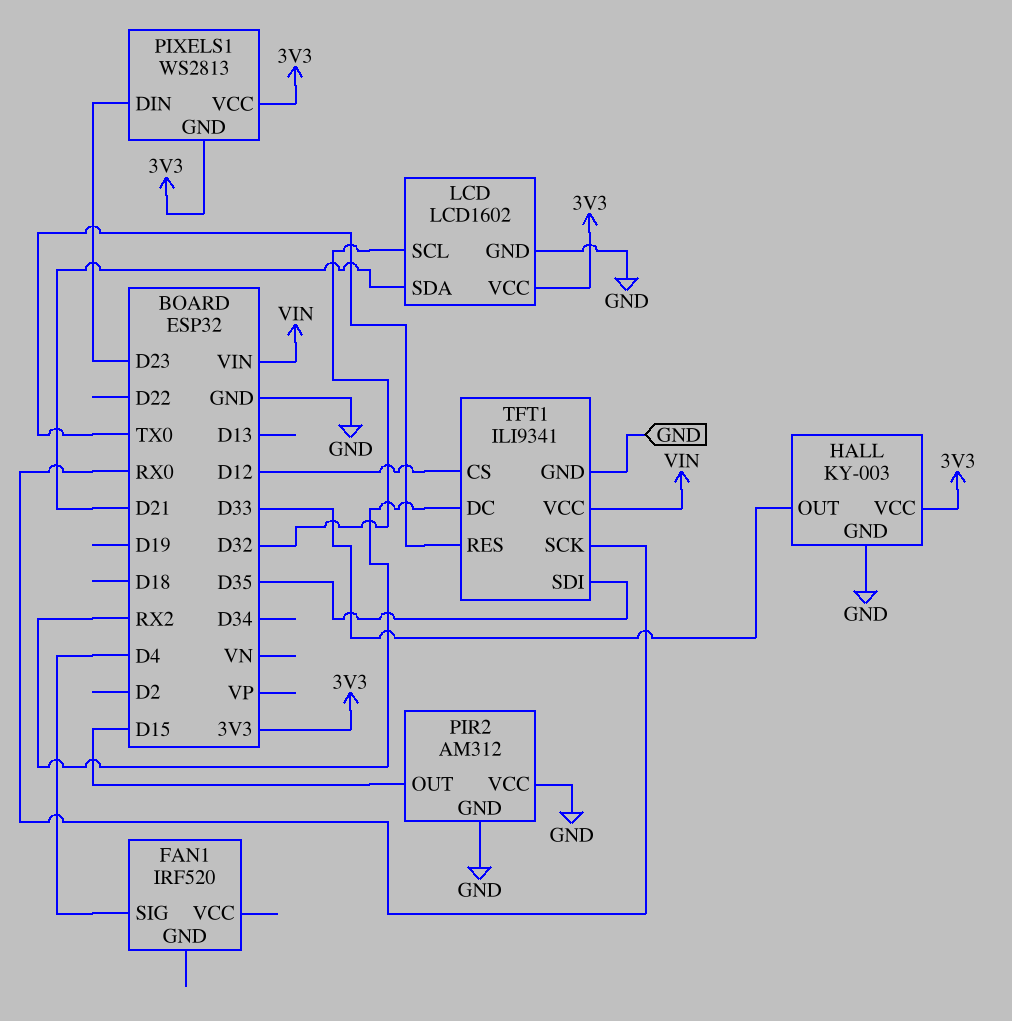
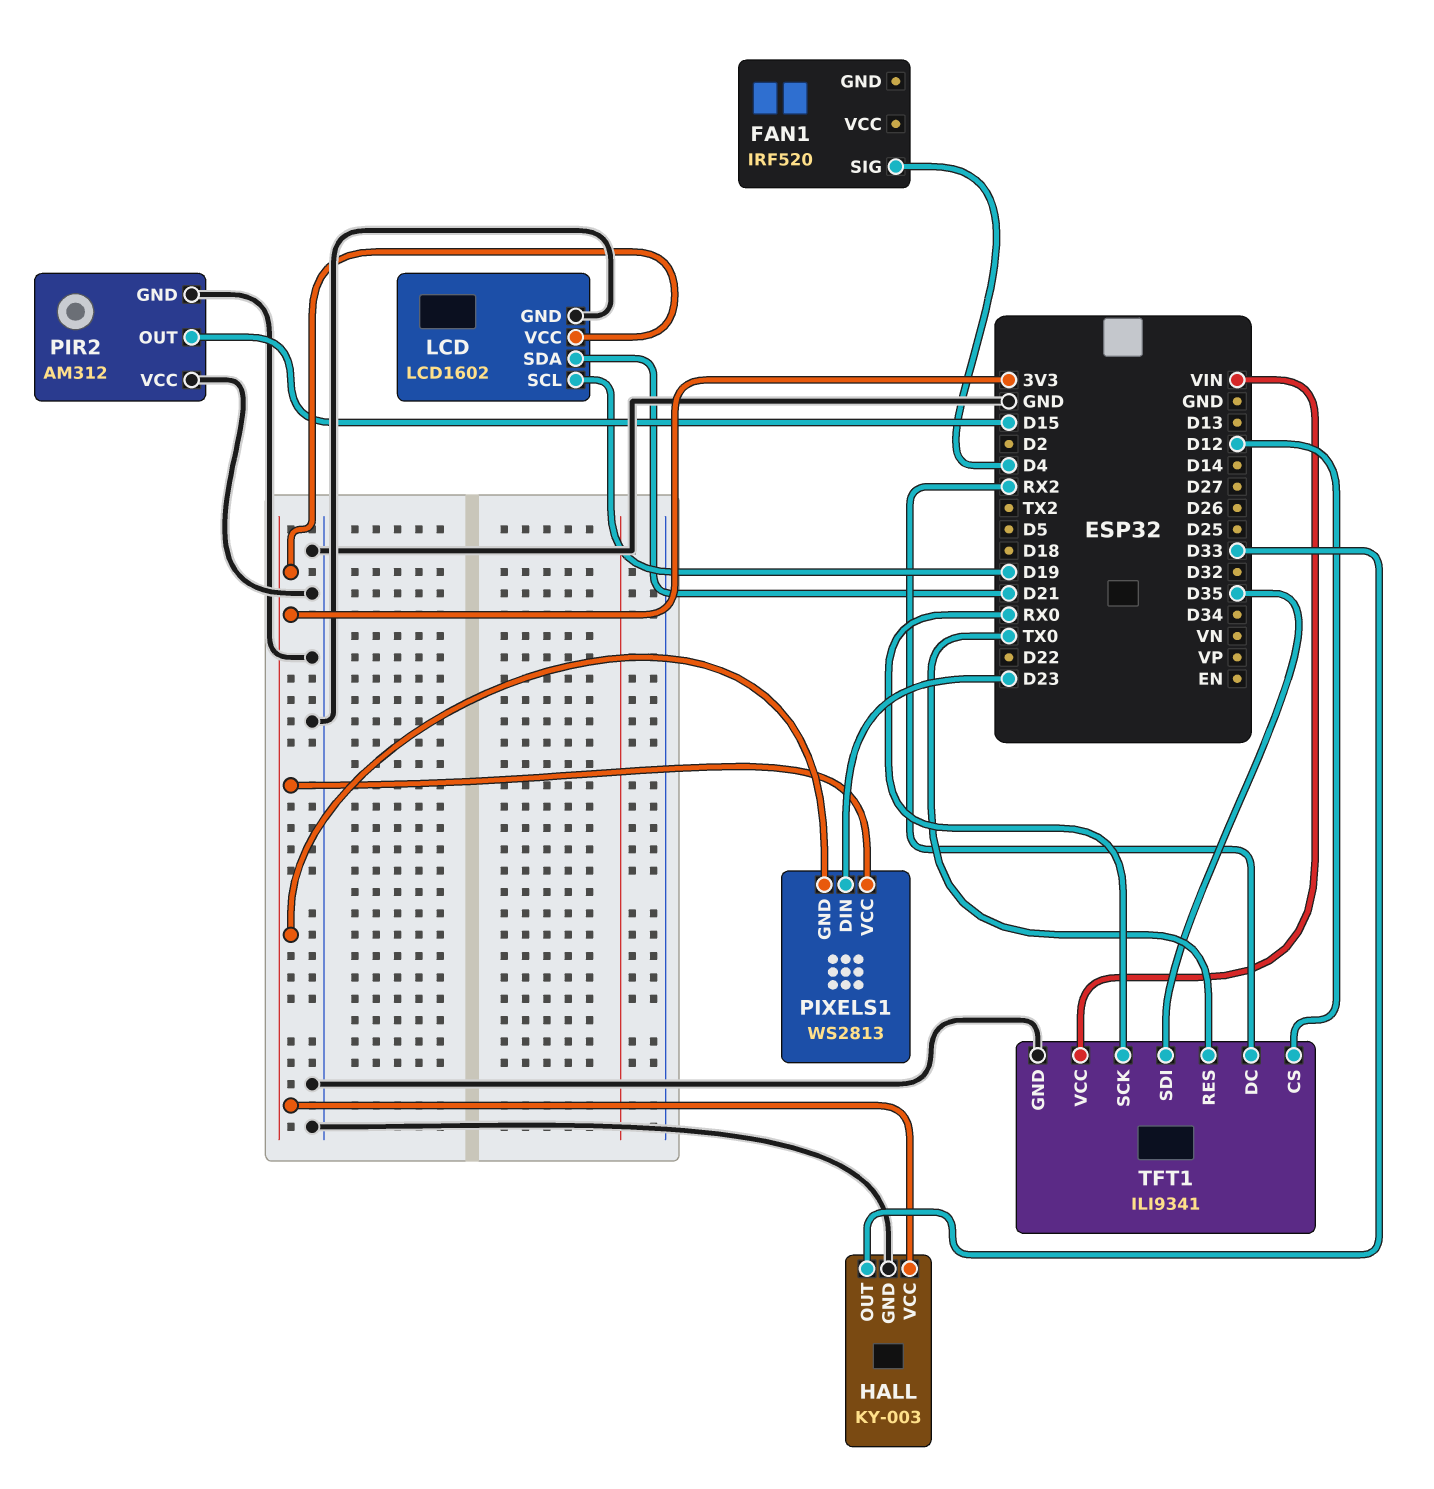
LCD pin SCL: D32 -> D19

